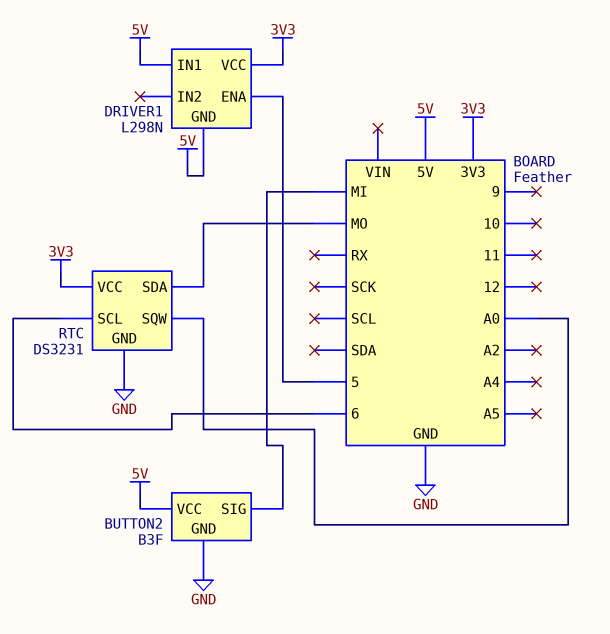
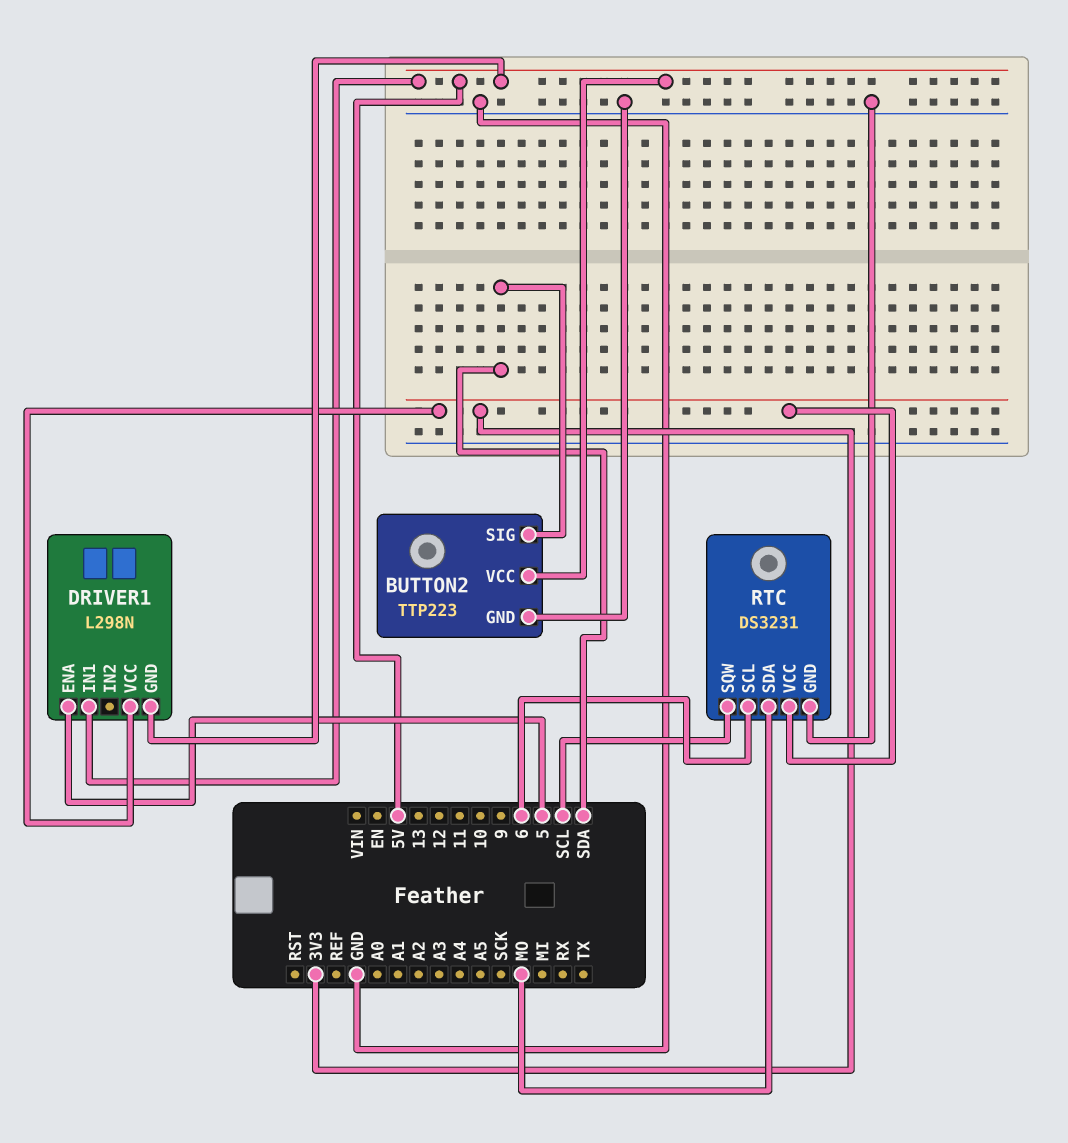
BUTTON2: B3F -> TTP223
BUTTON2 pin SIG: MI -> SDA
RTC pin SQW: A0 -> SCL

